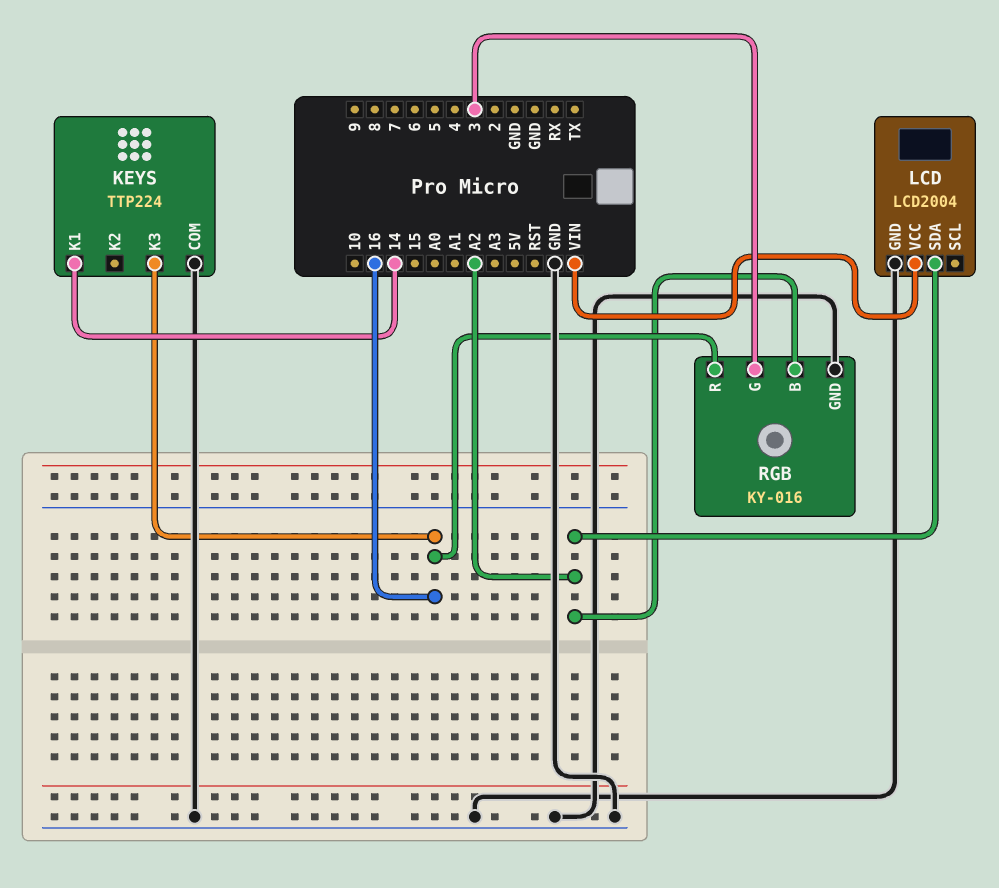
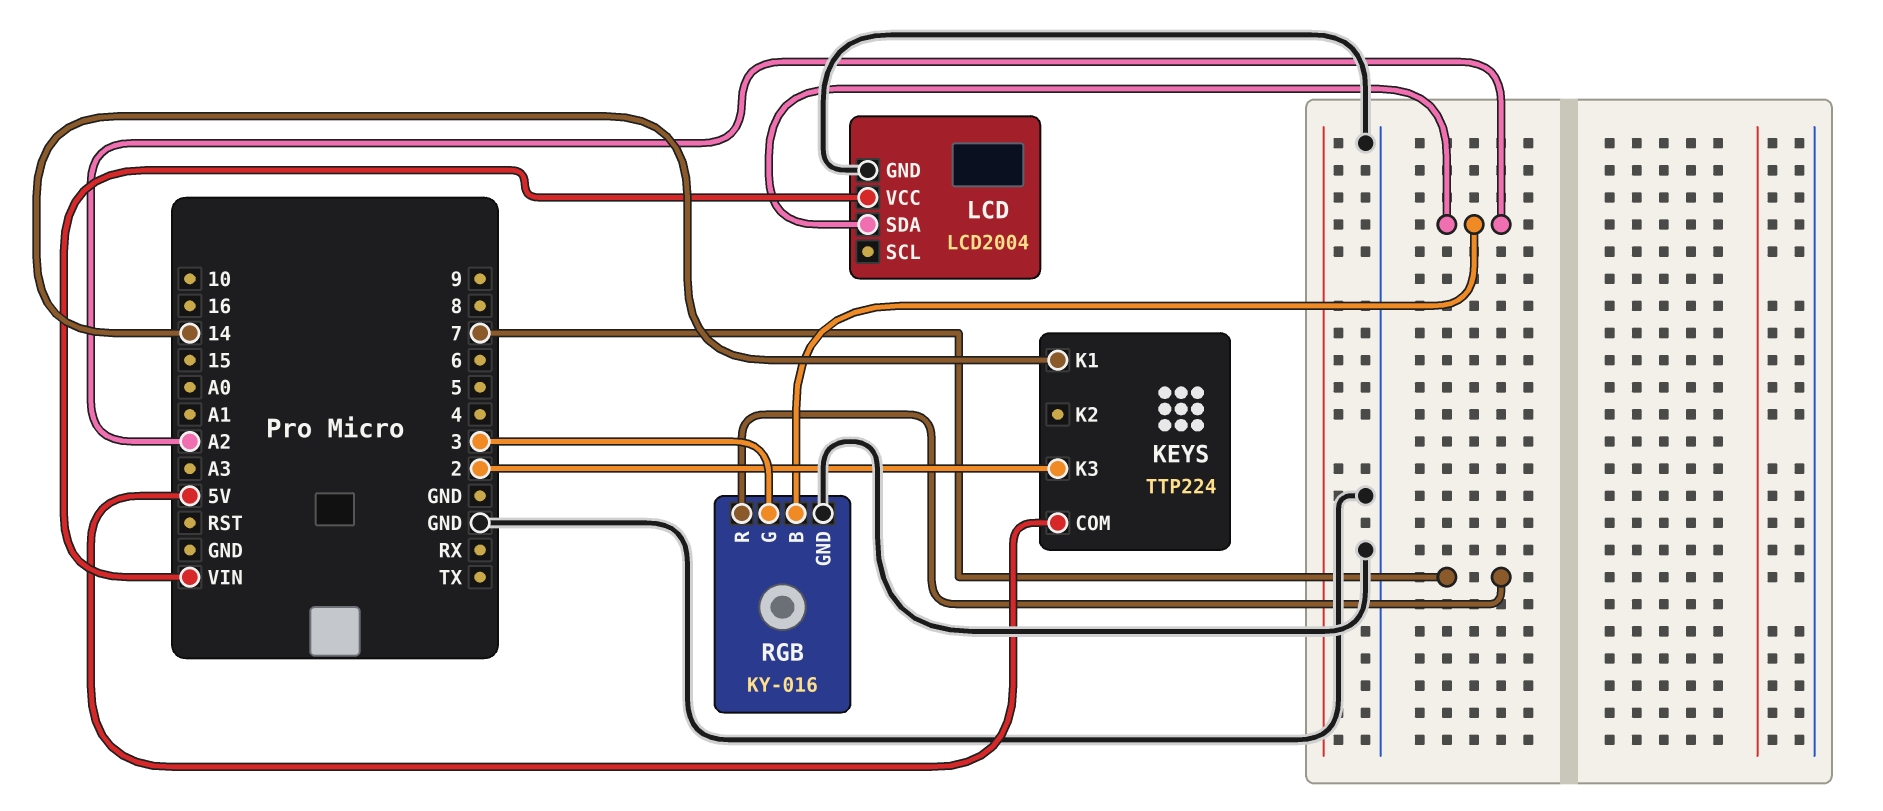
KEYS pin COM: GND -> 5V
KEYS pin K3: 16 -> 2
RGB pin R: 16 -> 7

